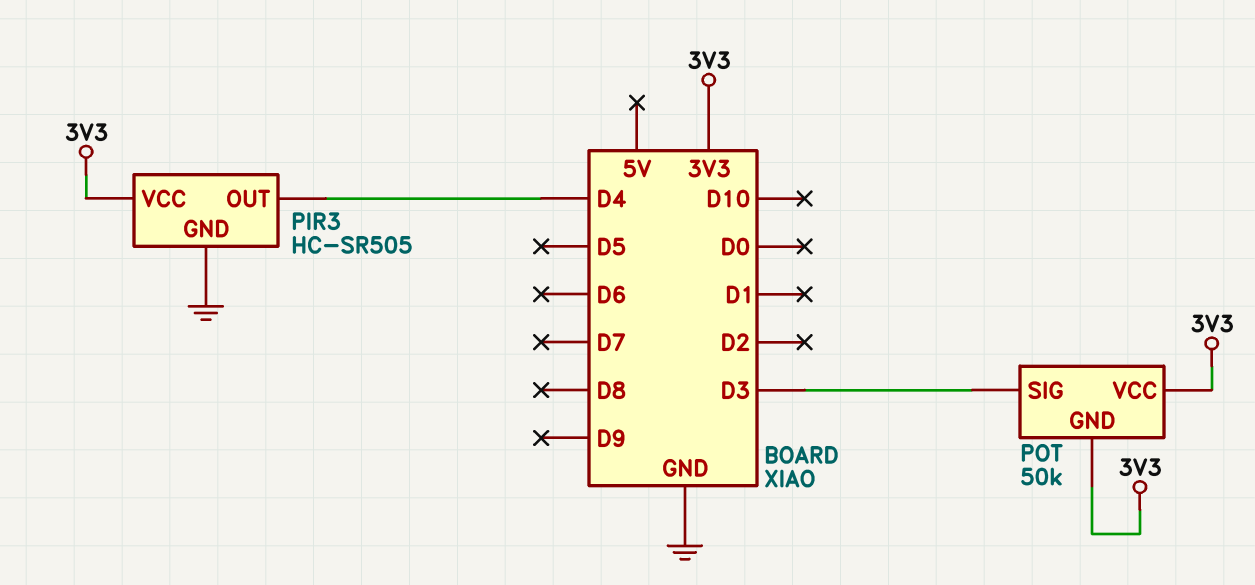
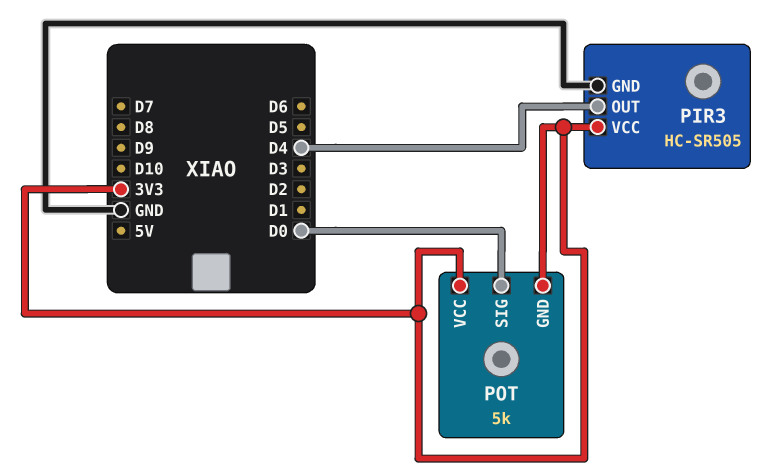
POT: 50k -> 5k
POT pin SIG: D3 -> D0

